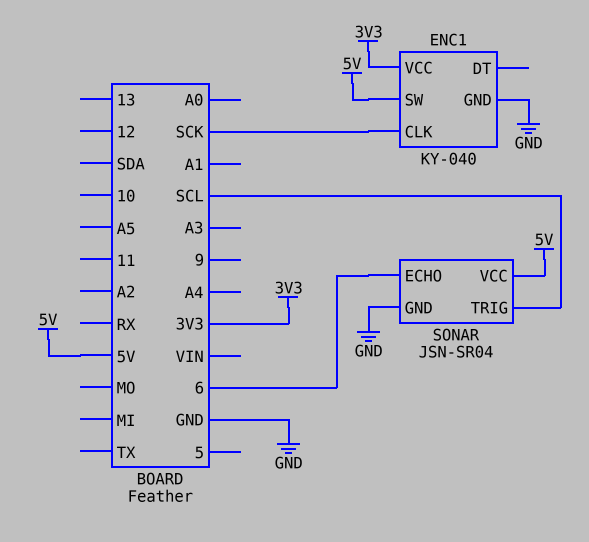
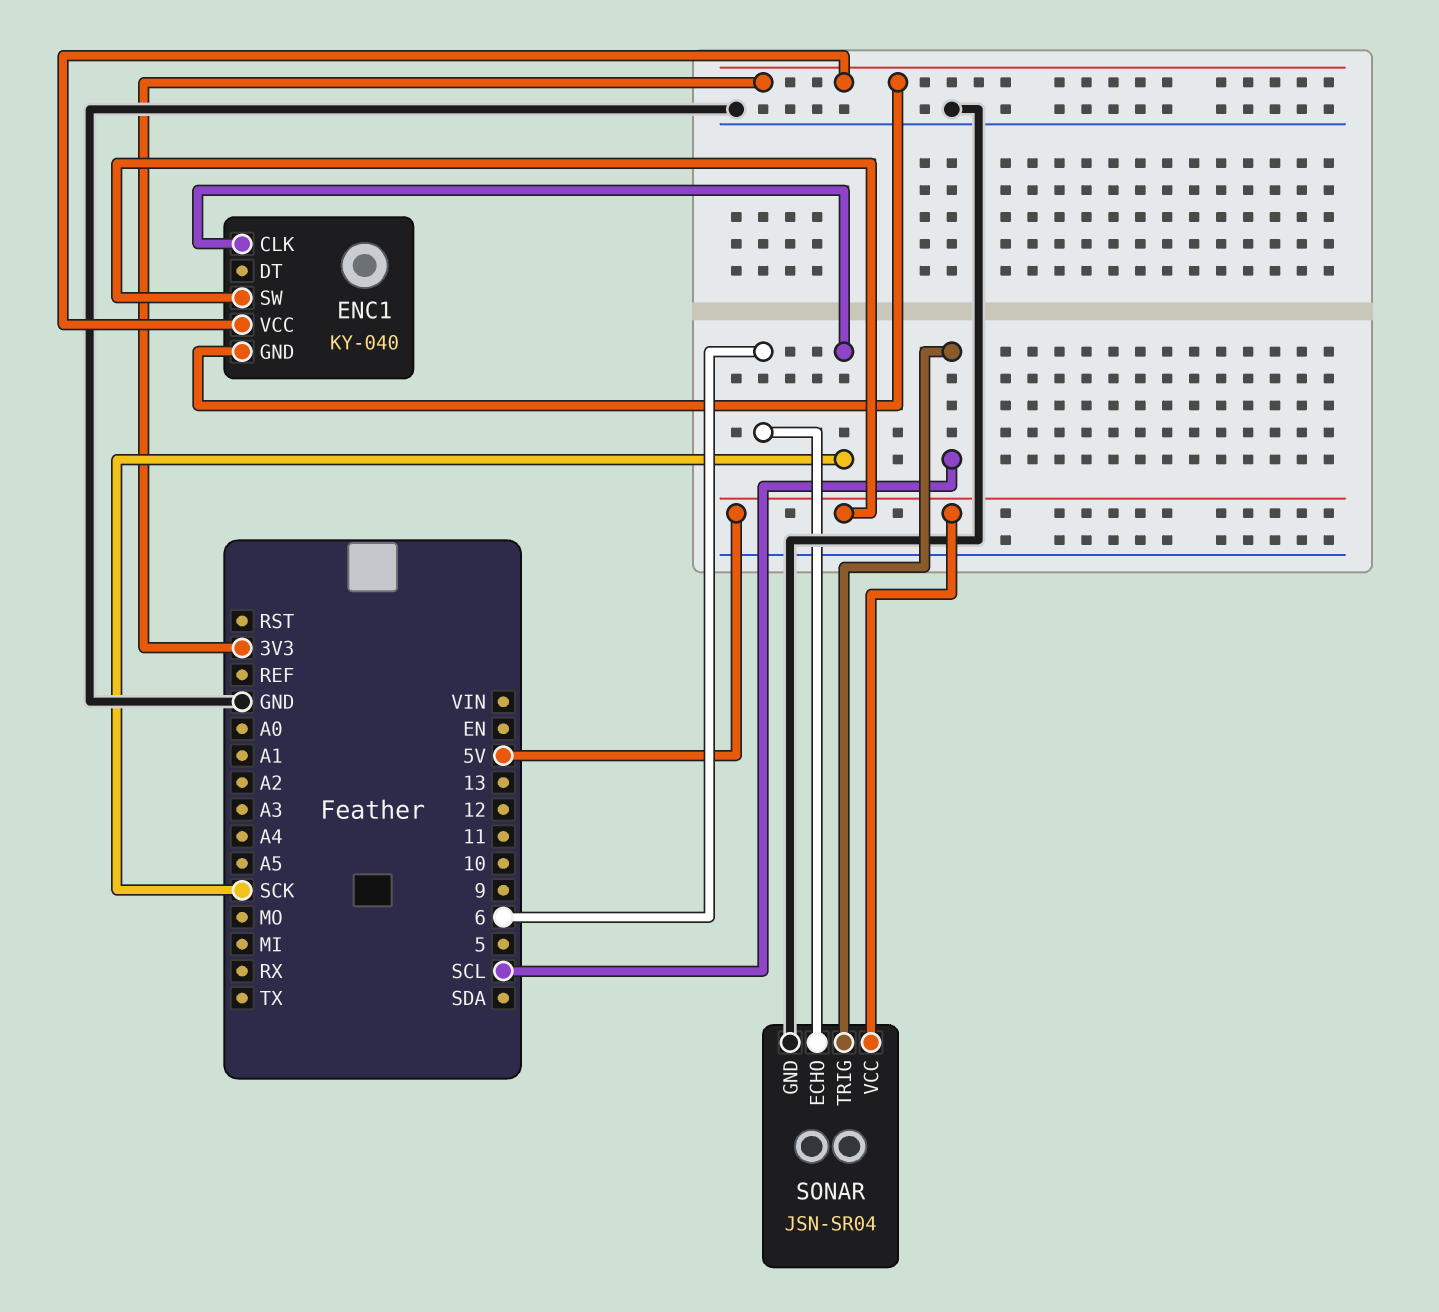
ENC1 pin GND: GND -> 3V3

